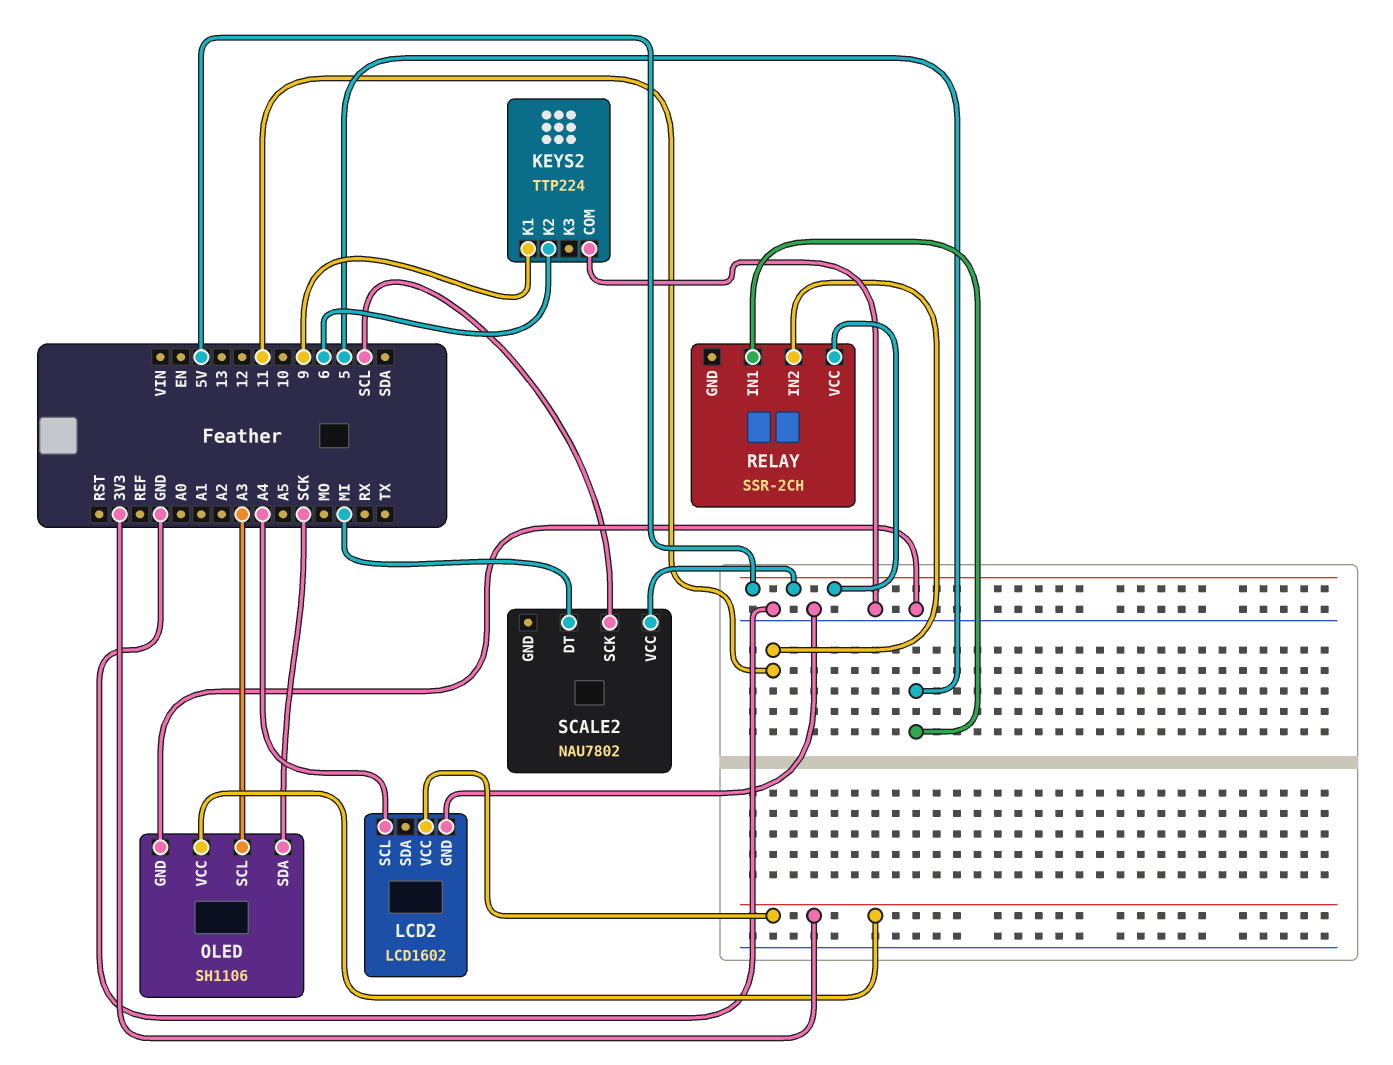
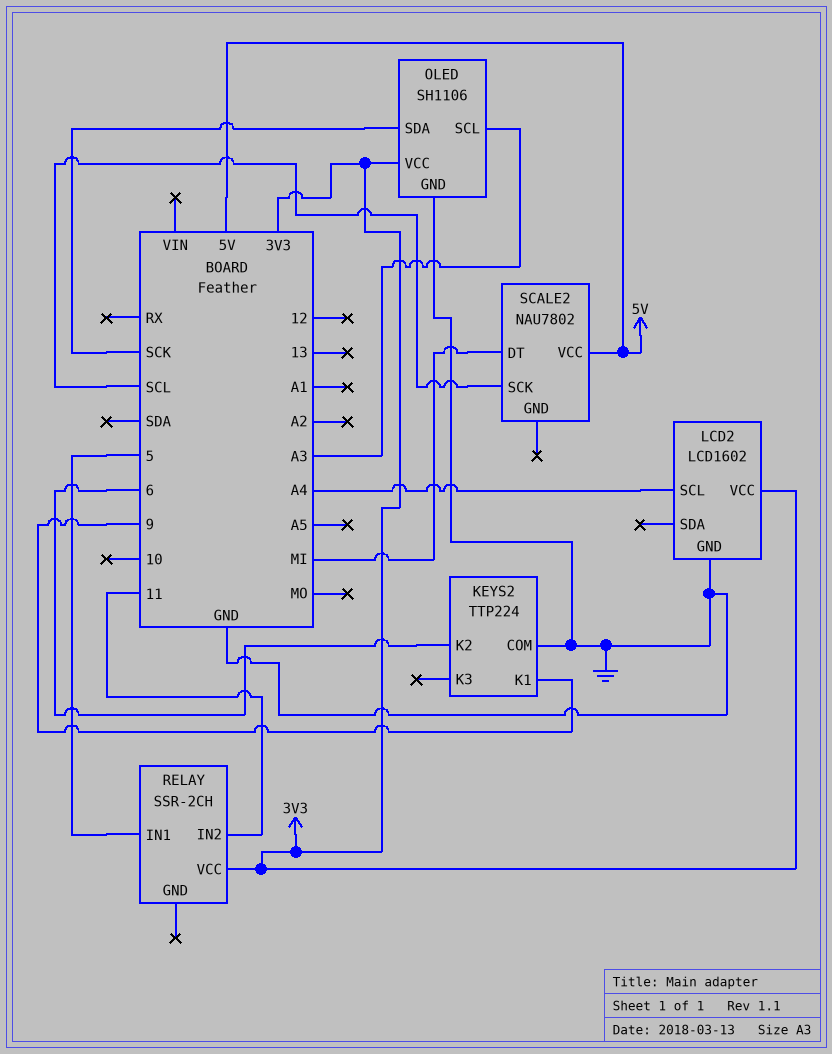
RELAY pin VCC: 5V -> 3V3

